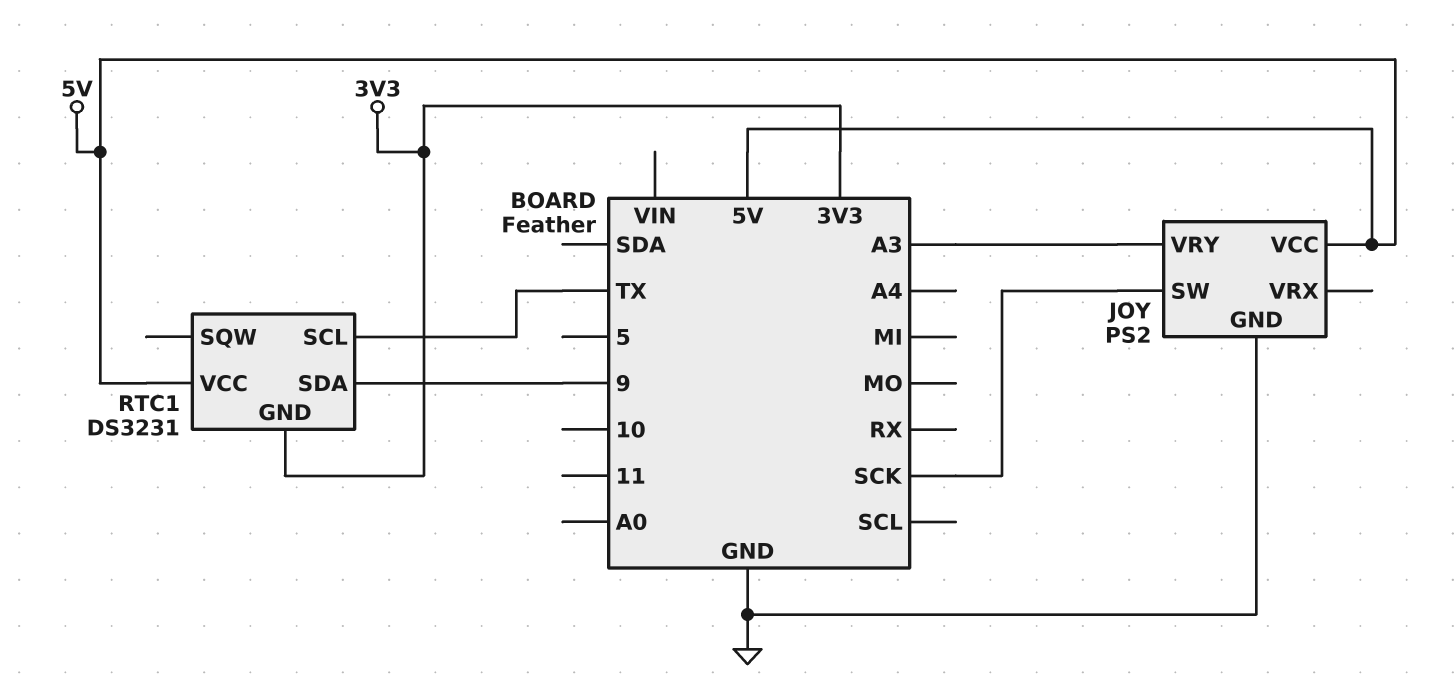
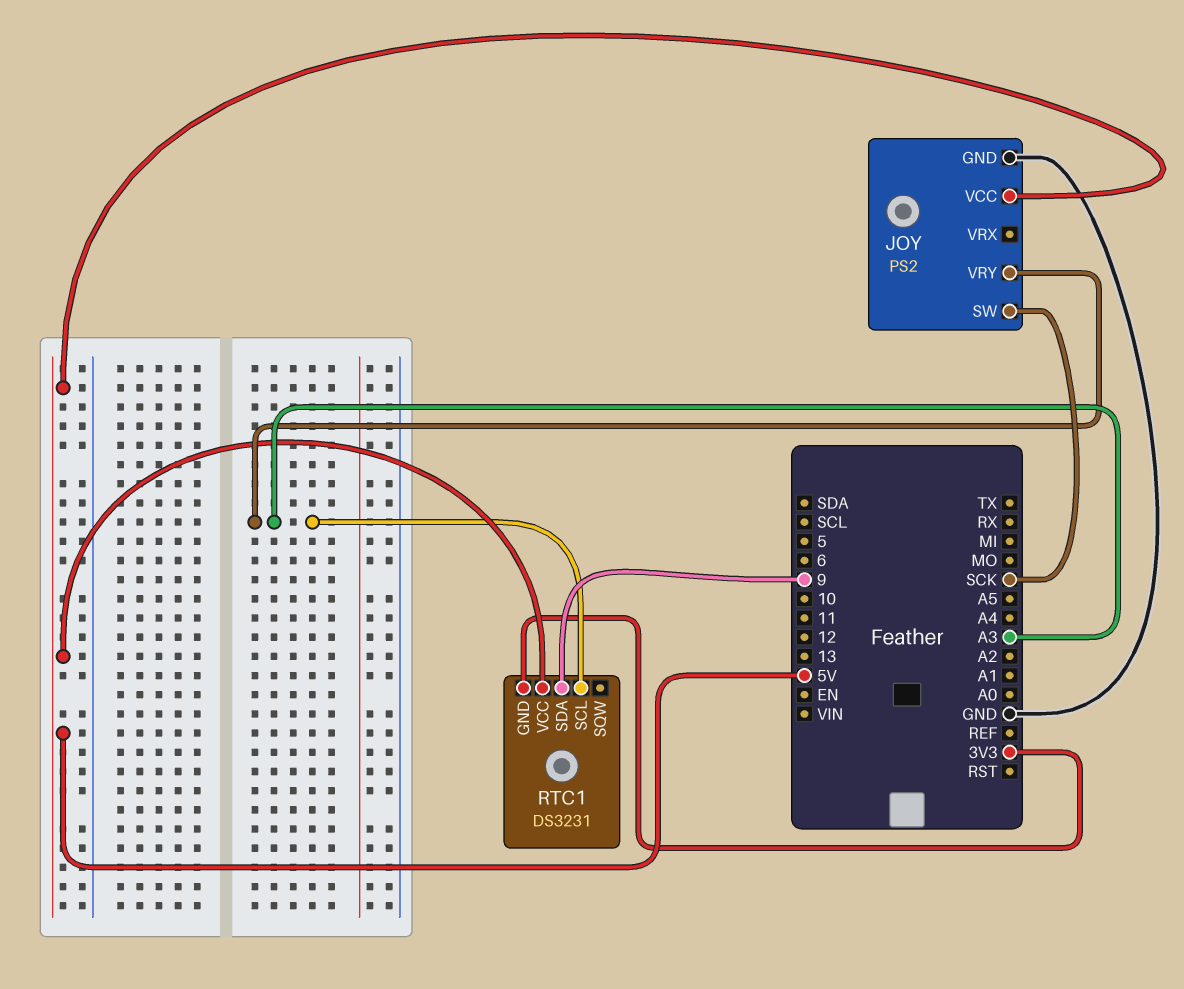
RTC1 pin SCL: TX -> A3

